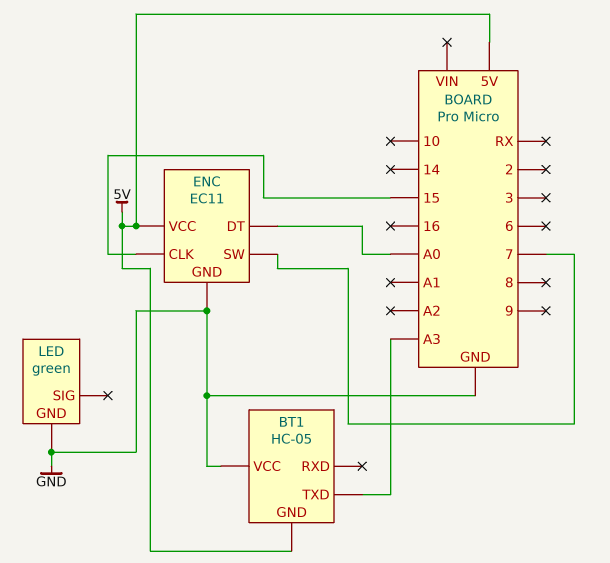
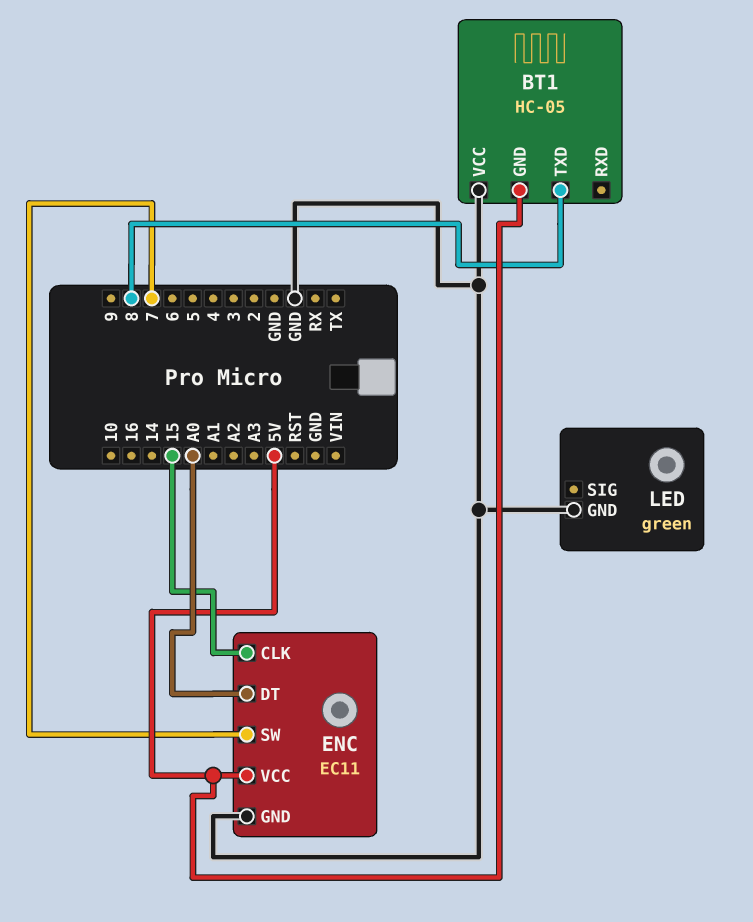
BT1 pin TXD: A3 -> 8

